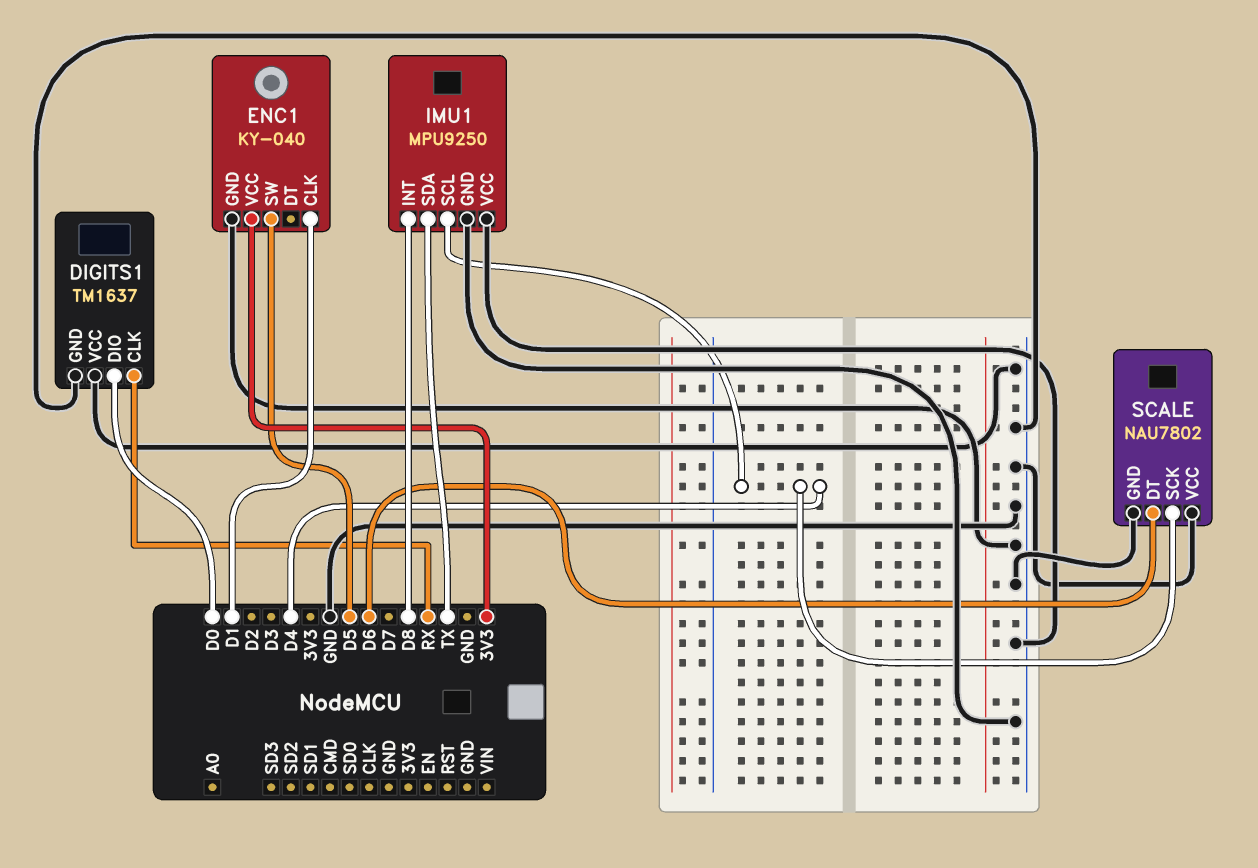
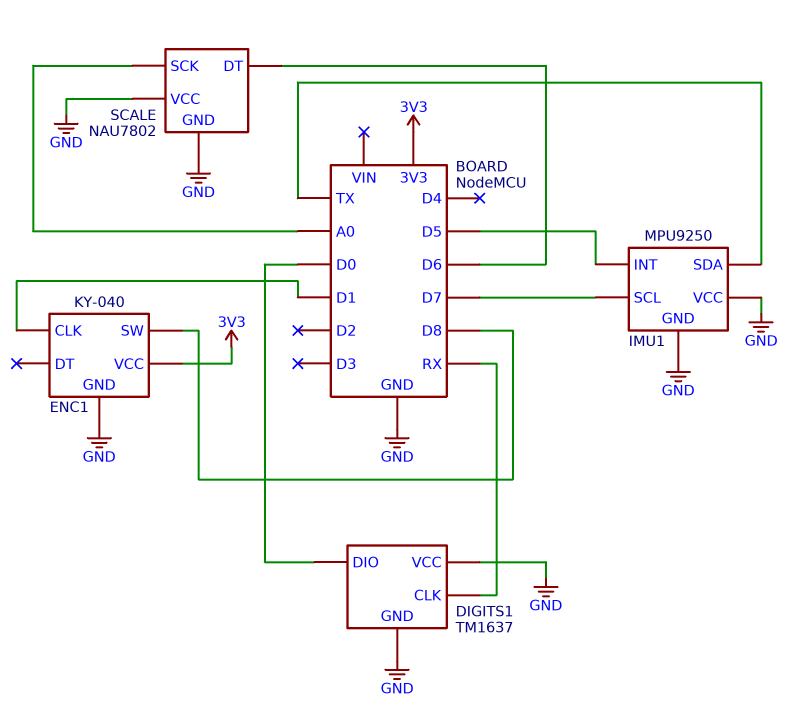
ENC1 pin SW: D5 -> D8
IMU1 pin INT: D8 -> D5
IMU1 pin SCL: D4 -> D7
SCALE pin SCK: D4 -> A0

